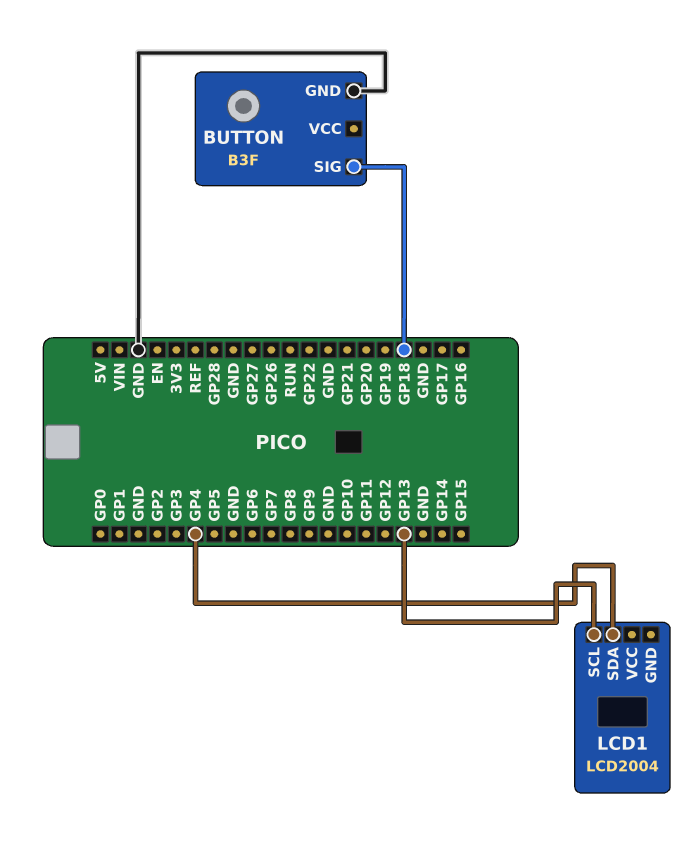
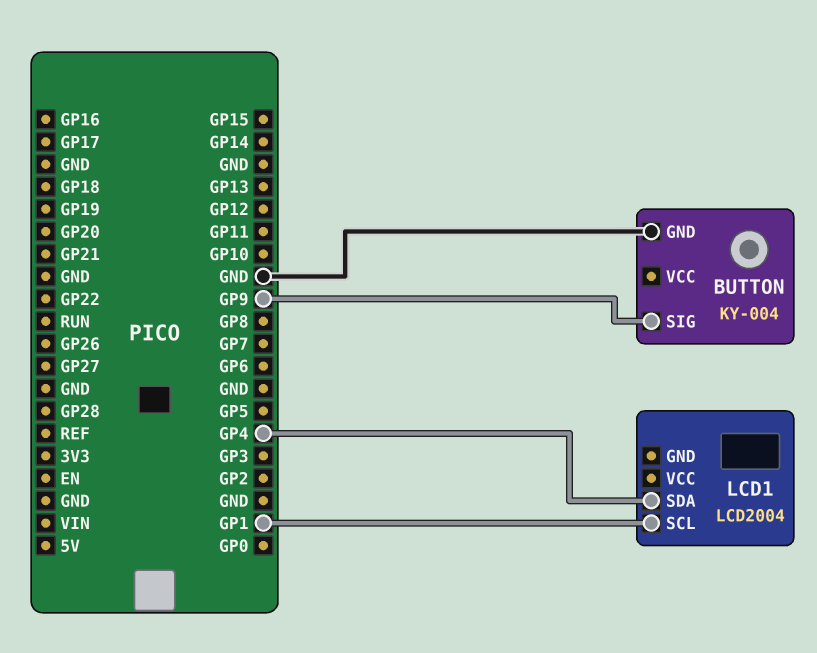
BUTTON: B3F -> KY-004
BUTTON pin SIG: GP18 -> GP9
LCD1 pin SCL: GP13 -> GP1

